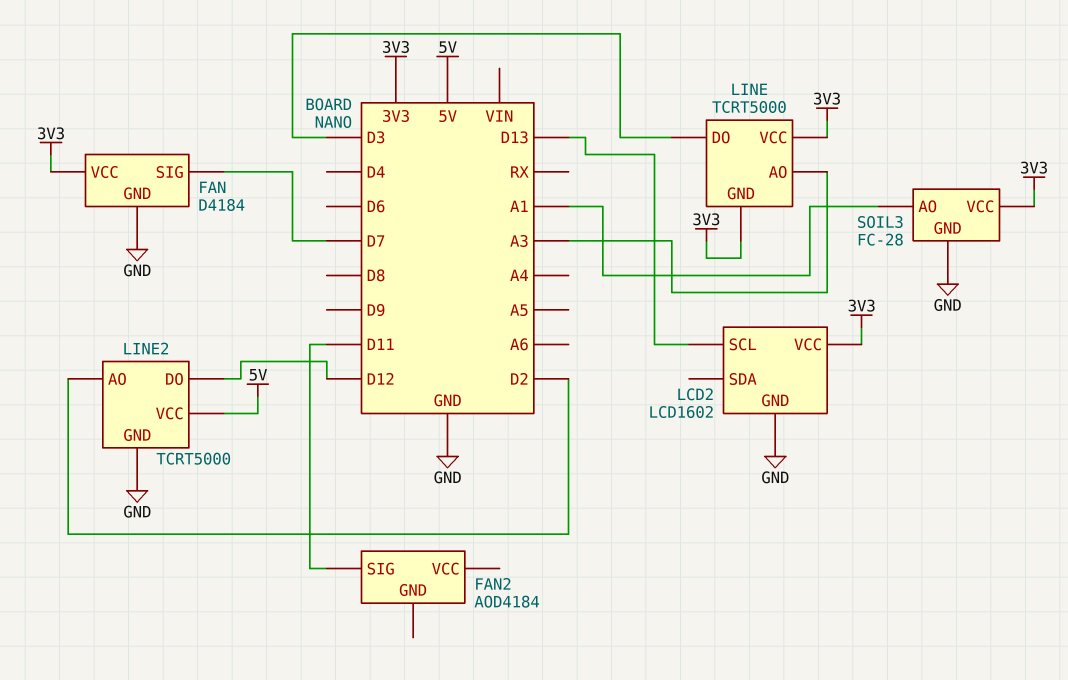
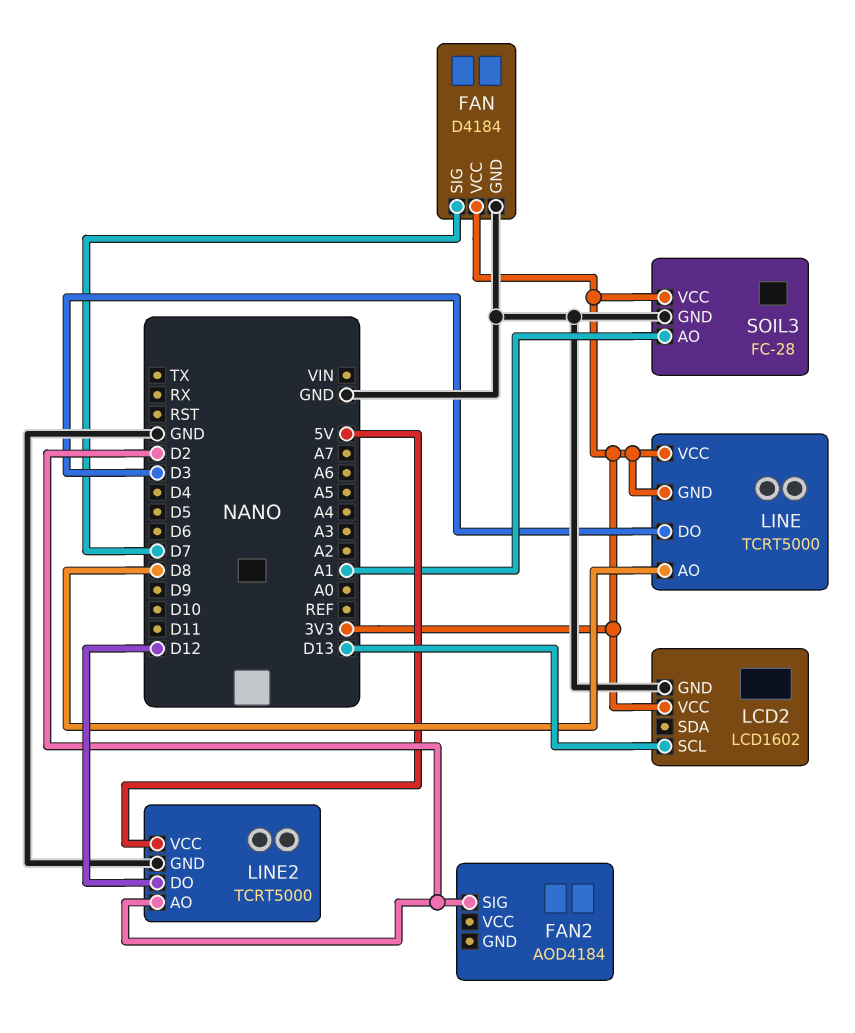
FAN2 pin SIG: D11 -> D2
LINE pin AO: A3 -> D8

